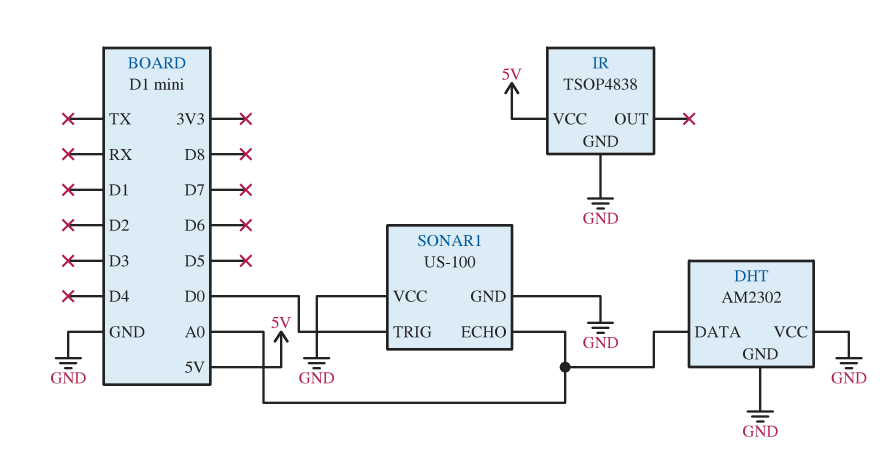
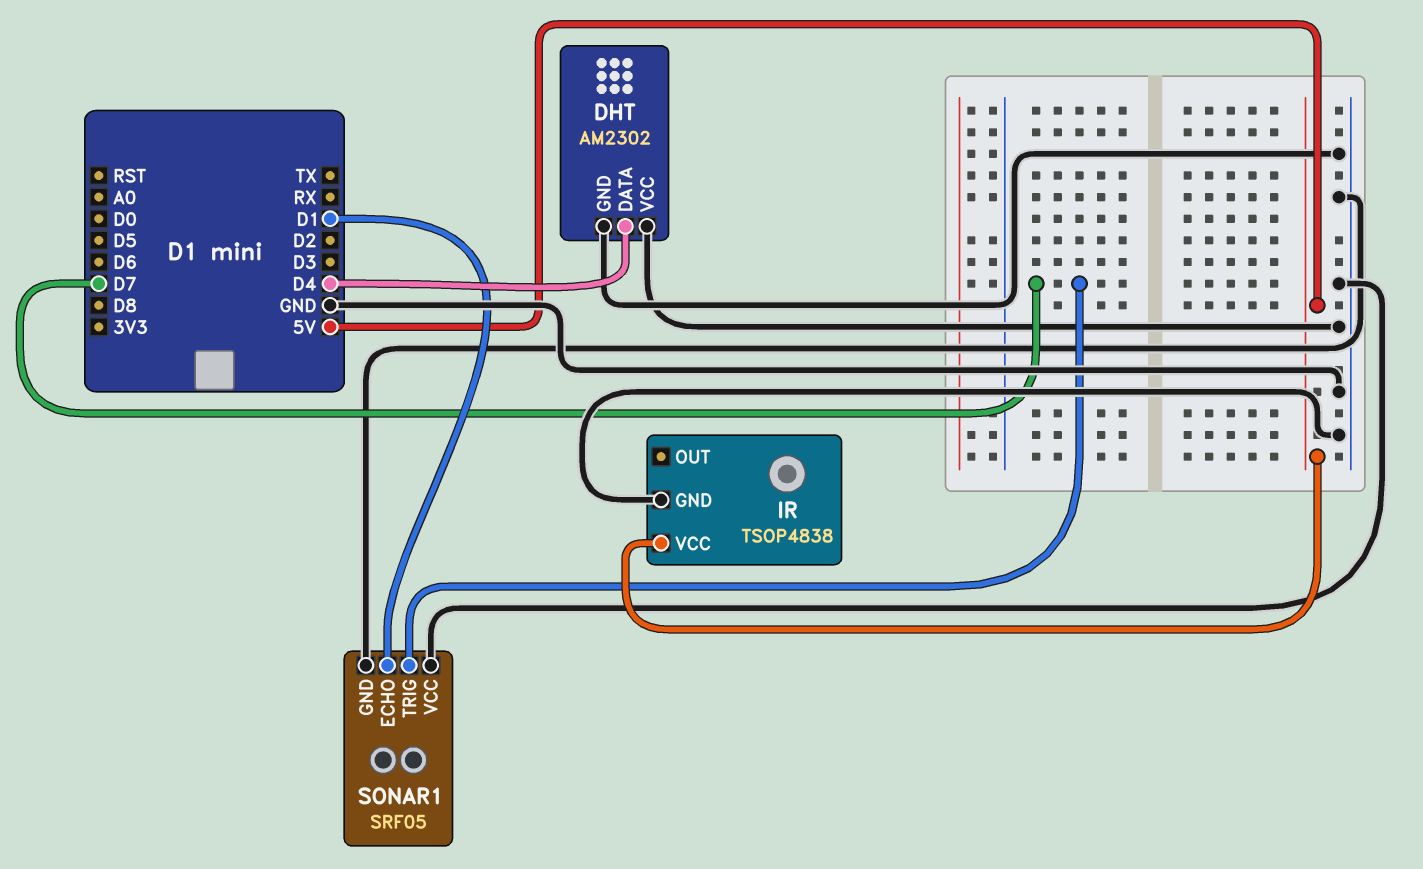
DHT pin DATA: A0 -> D4
SONAR1: US-100 -> SRF05
SONAR1 pin ECHO: A0 -> D1
SONAR1 pin TRIG: D0 -> D7

